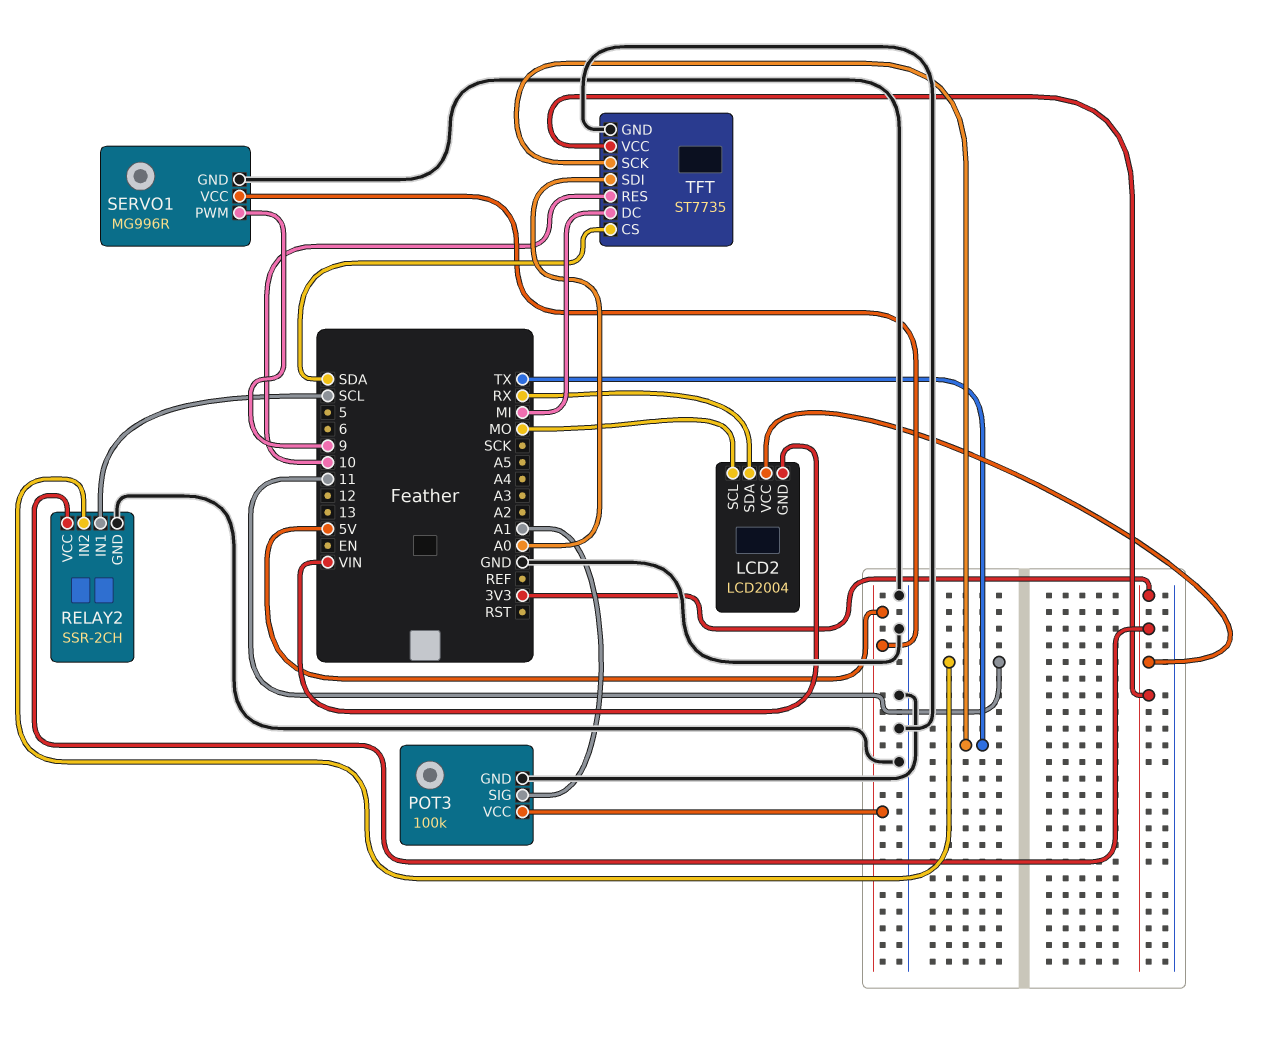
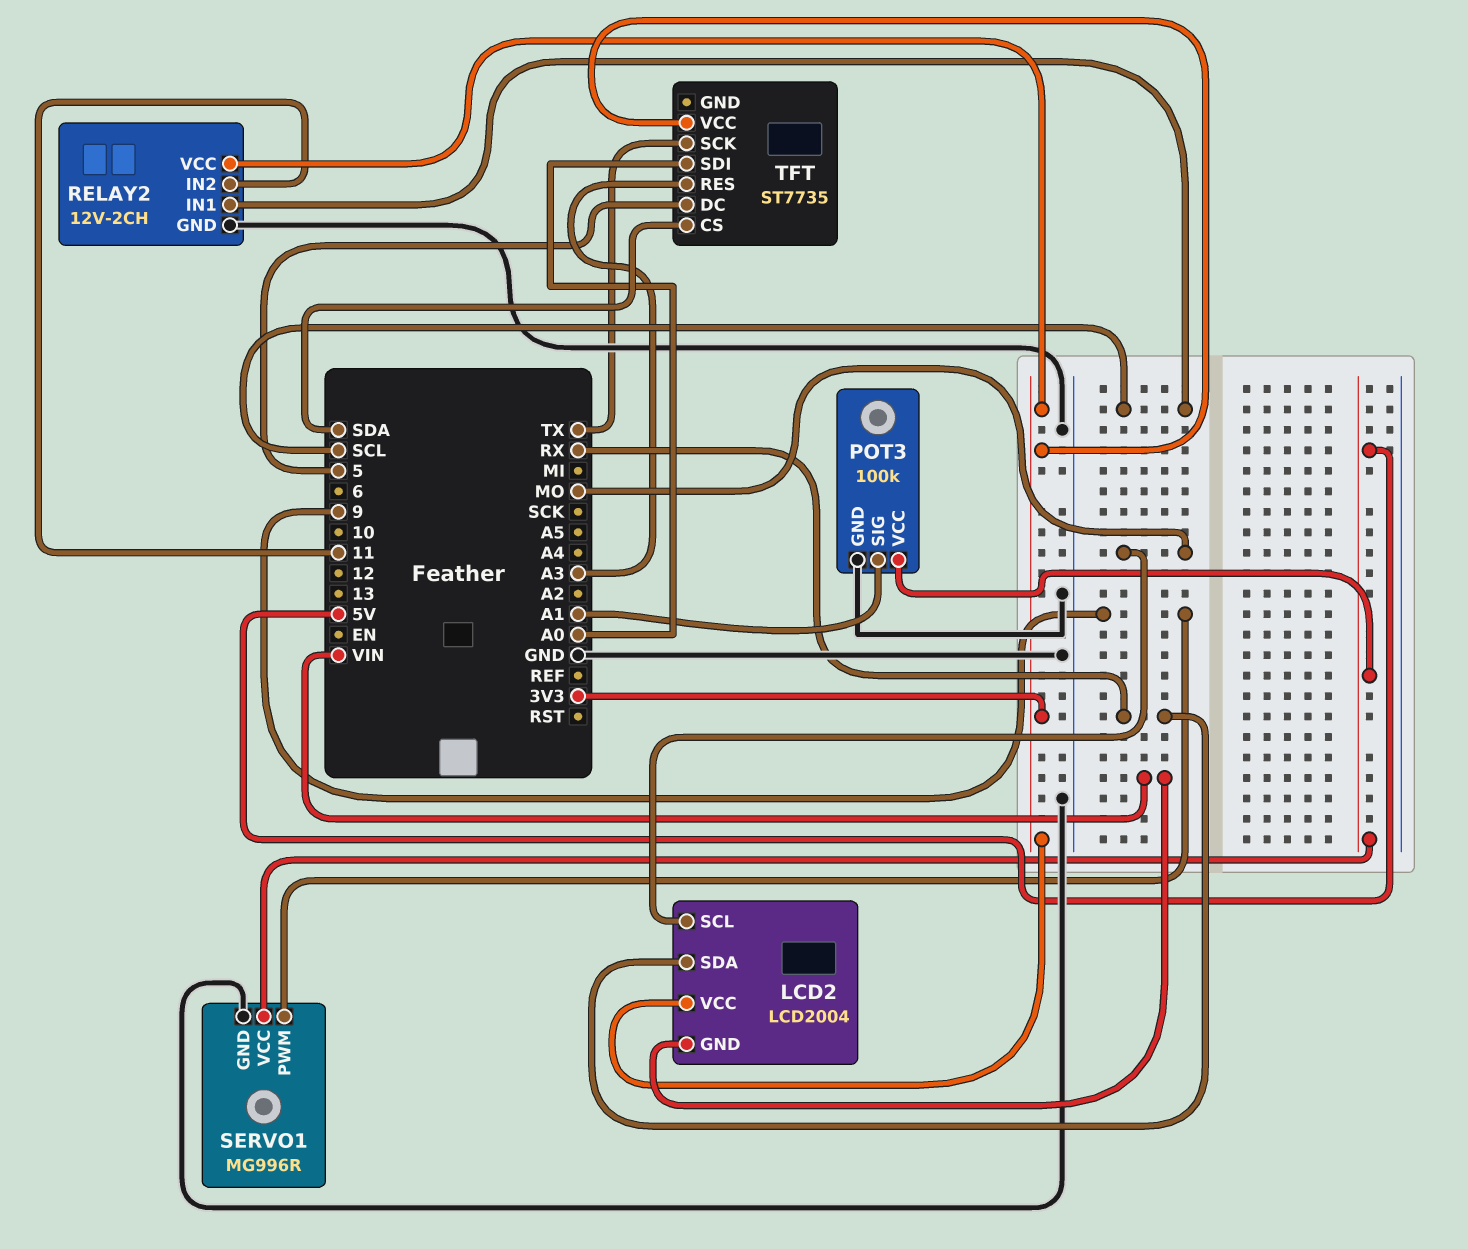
RELAY2: SSR-2CH -> 12V-2CH
TFT pin DC: MI -> 5
TFT pin GND: GND -> none
TFT pin RES: 10 -> A3

